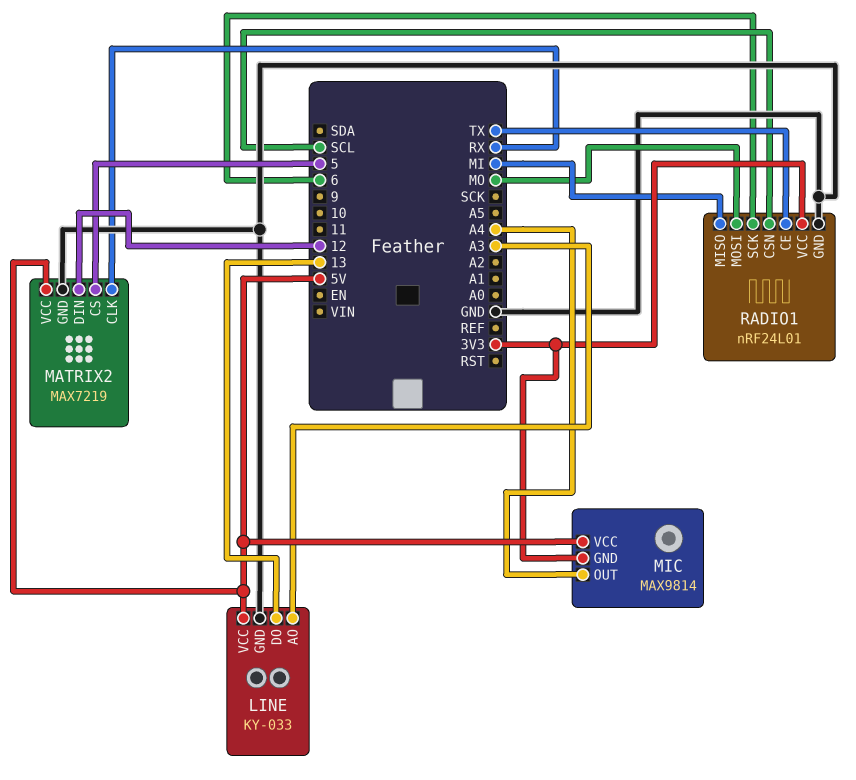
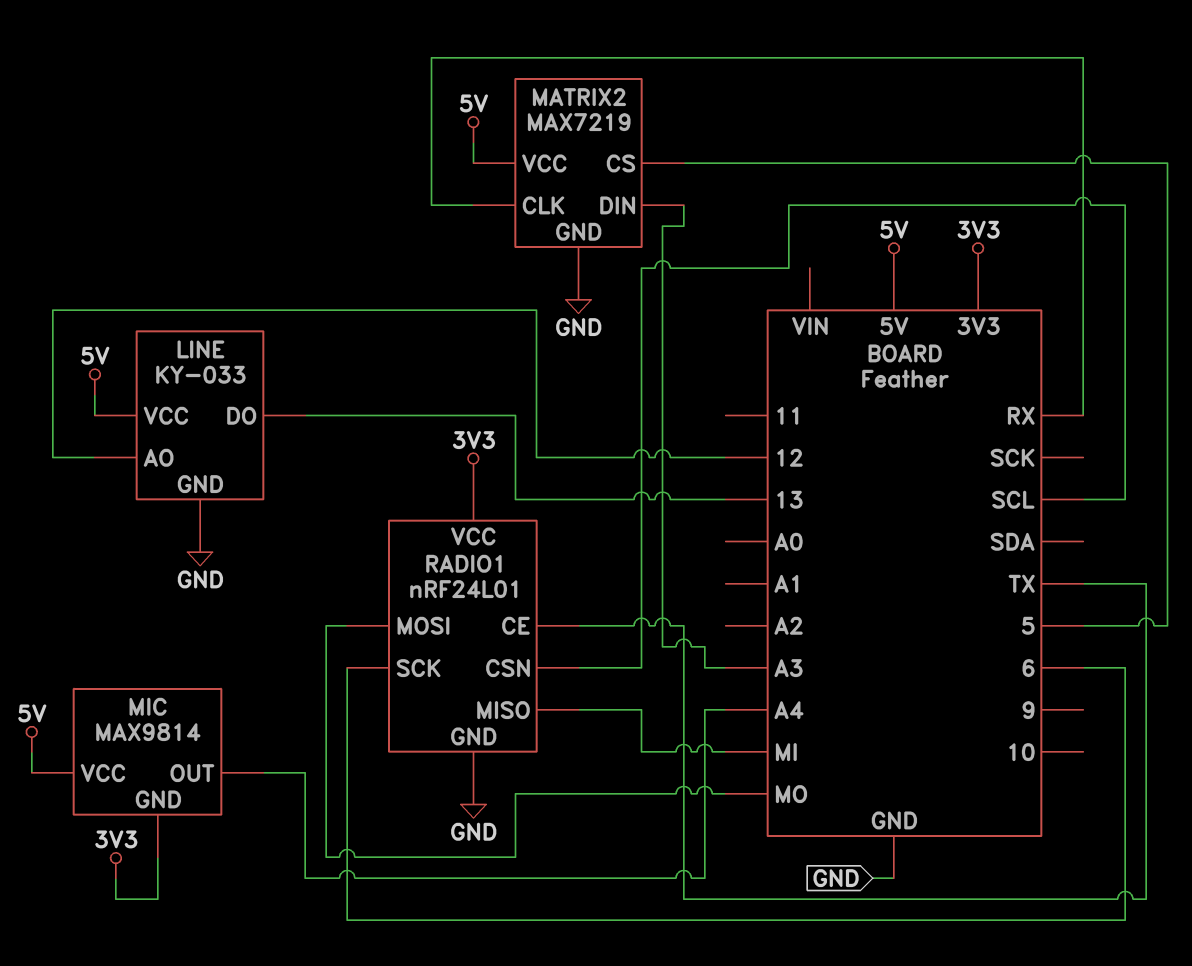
LINE pin AO: A3 -> 12
MATRIX2 pin DIN: 12 -> A3

